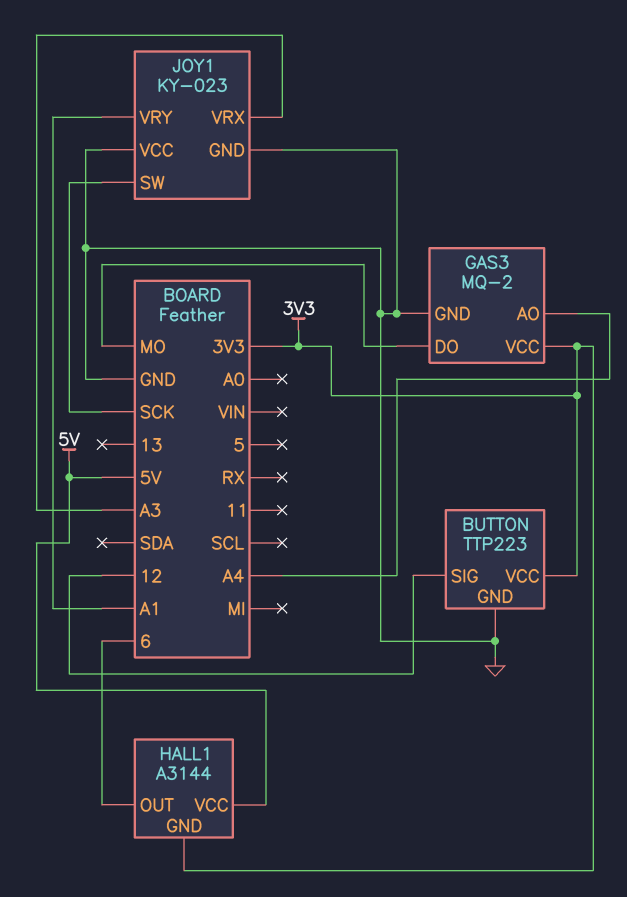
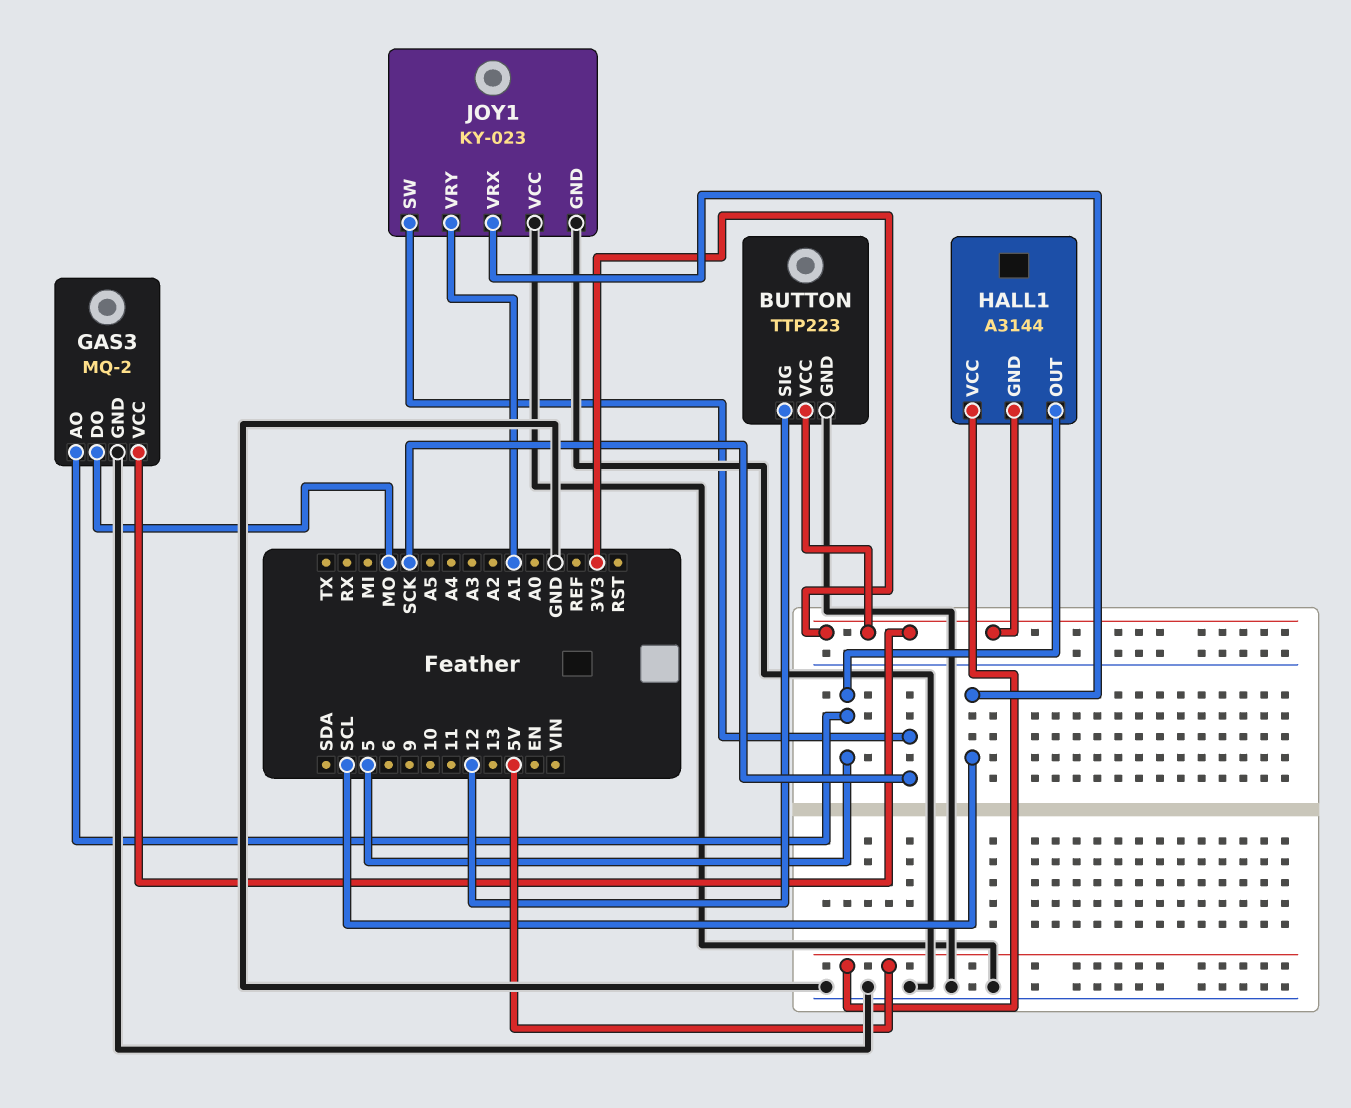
GAS3 pin AO: A4 -> 5
HALL1 pin OUT: 6 -> 5
JOY1 pin VRX: A3 -> SCL

